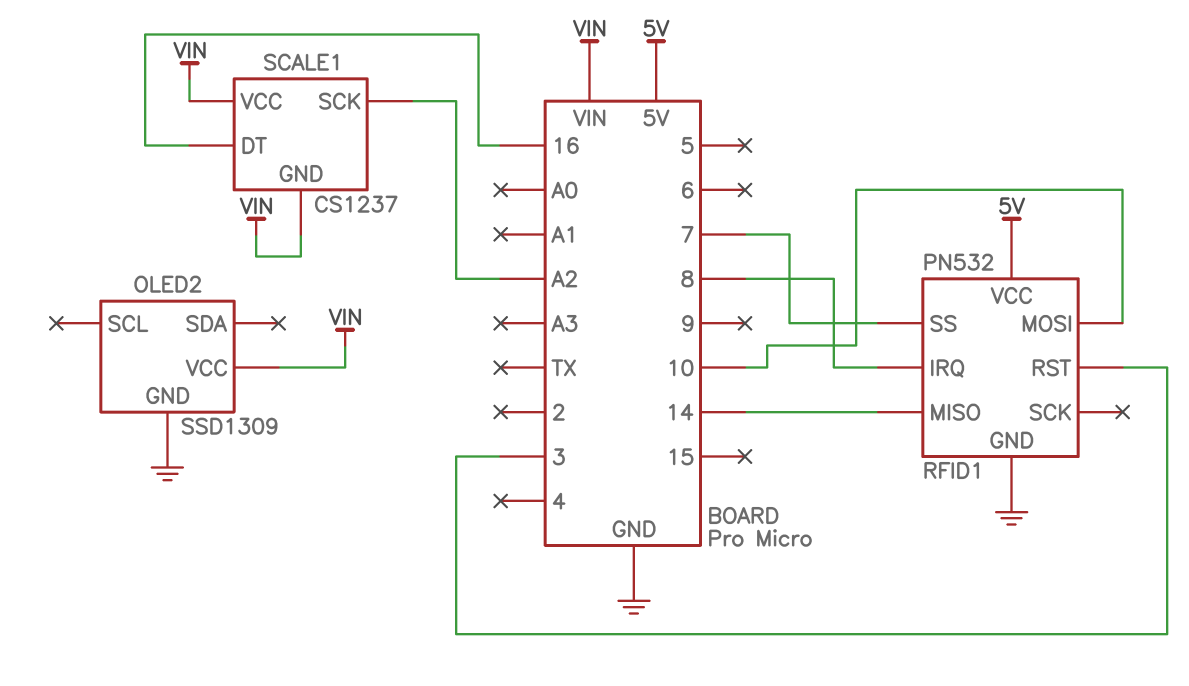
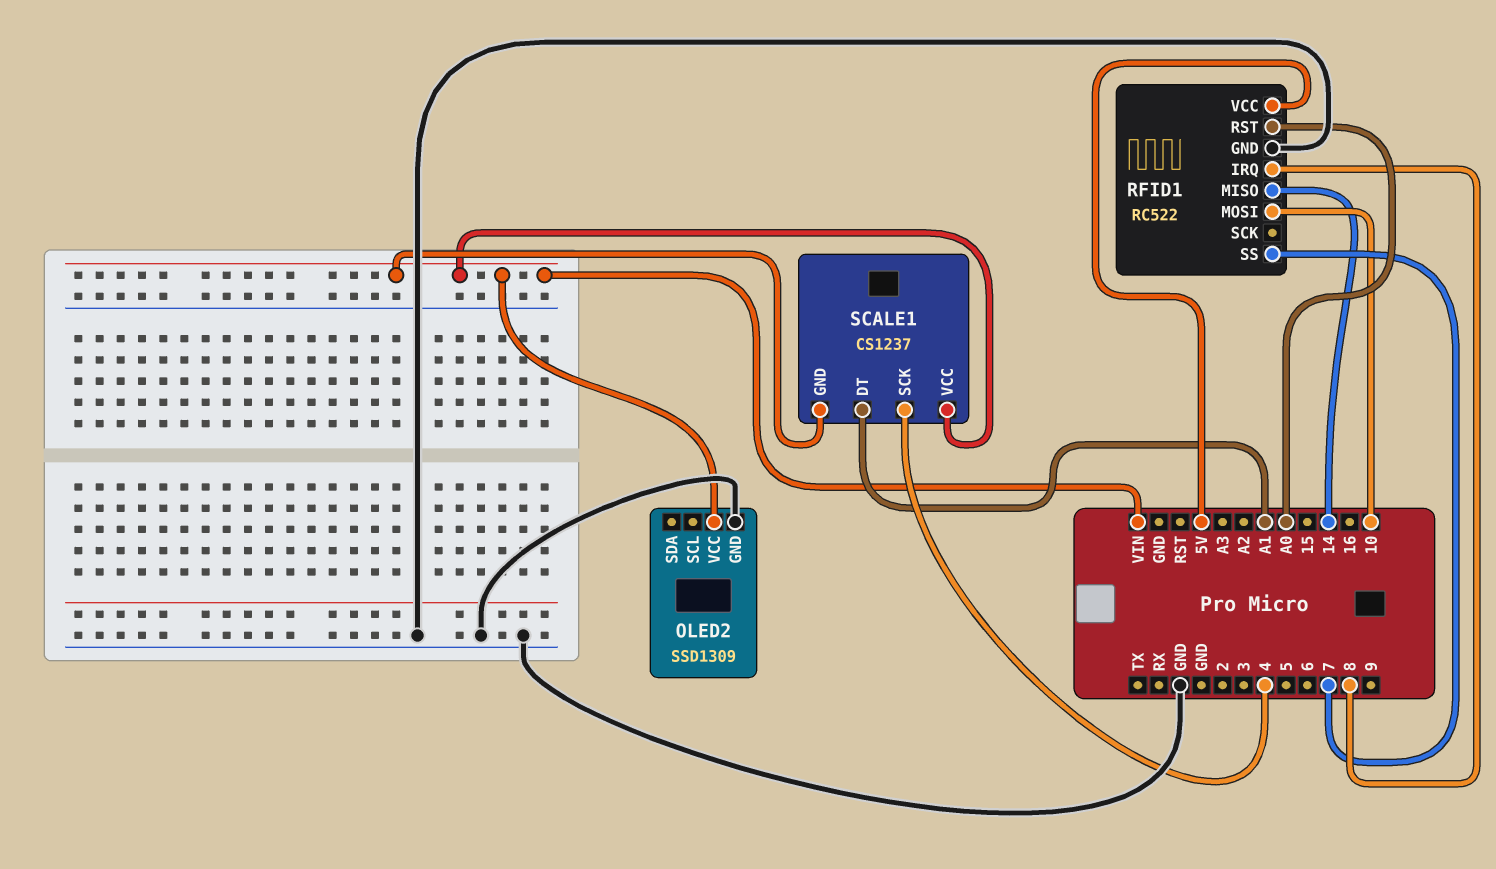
RFID1: PN532 -> RC522
RFID1 pin RST: 3 -> A0
SCALE1 pin DT: 16 -> A1
SCALE1 pin SCK: A2 -> 4

